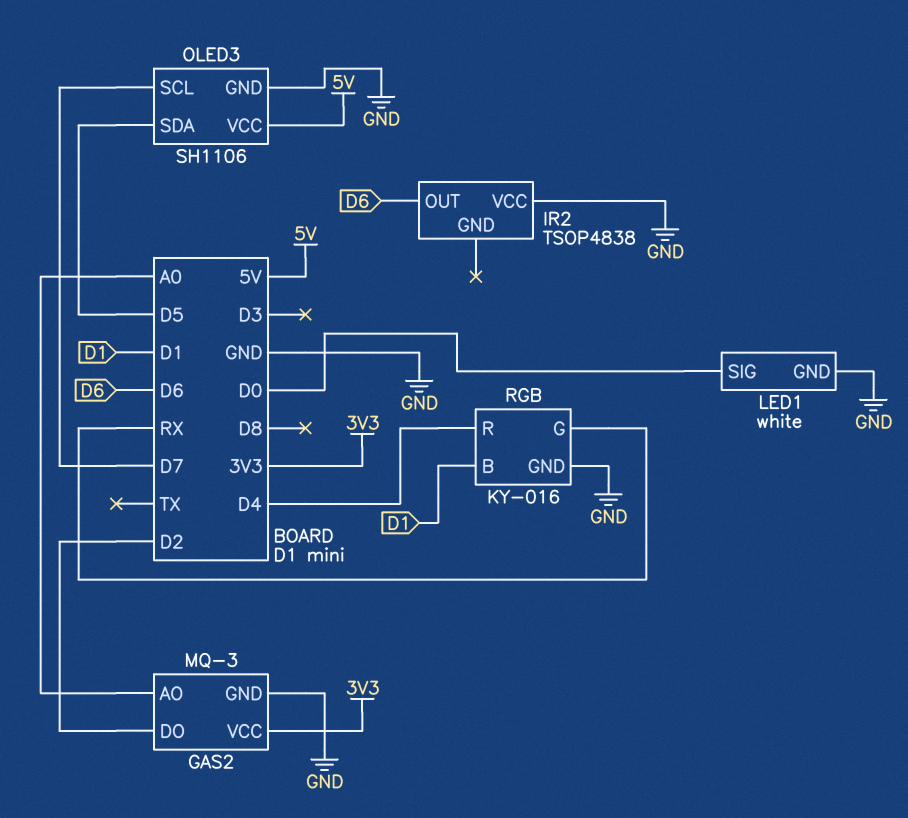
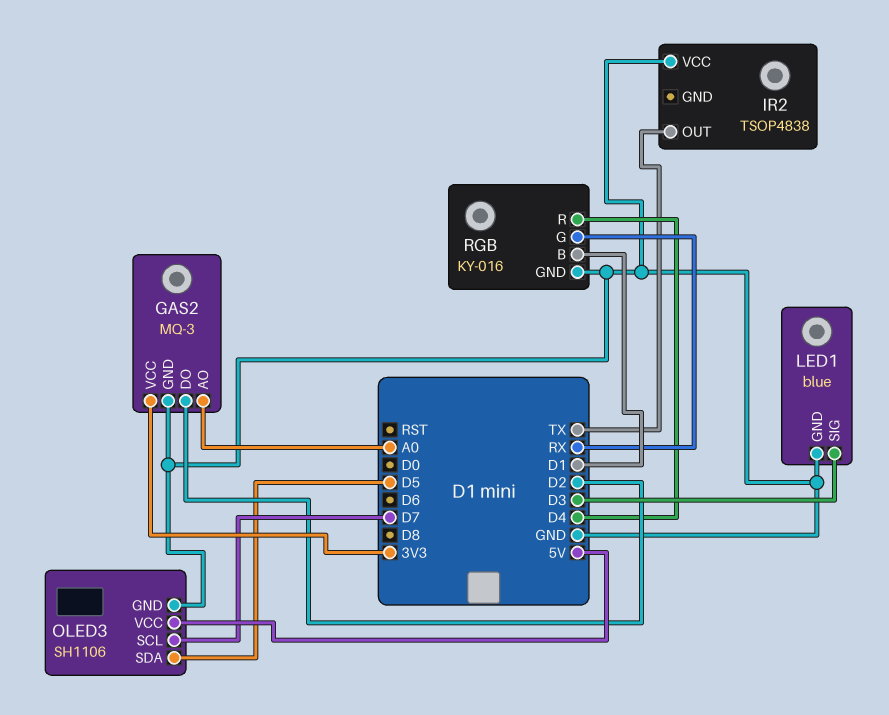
IR2 pin OUT: D6 -> TX
LED1: white -> blue
LED1 pin SIG: D0 -> D3

